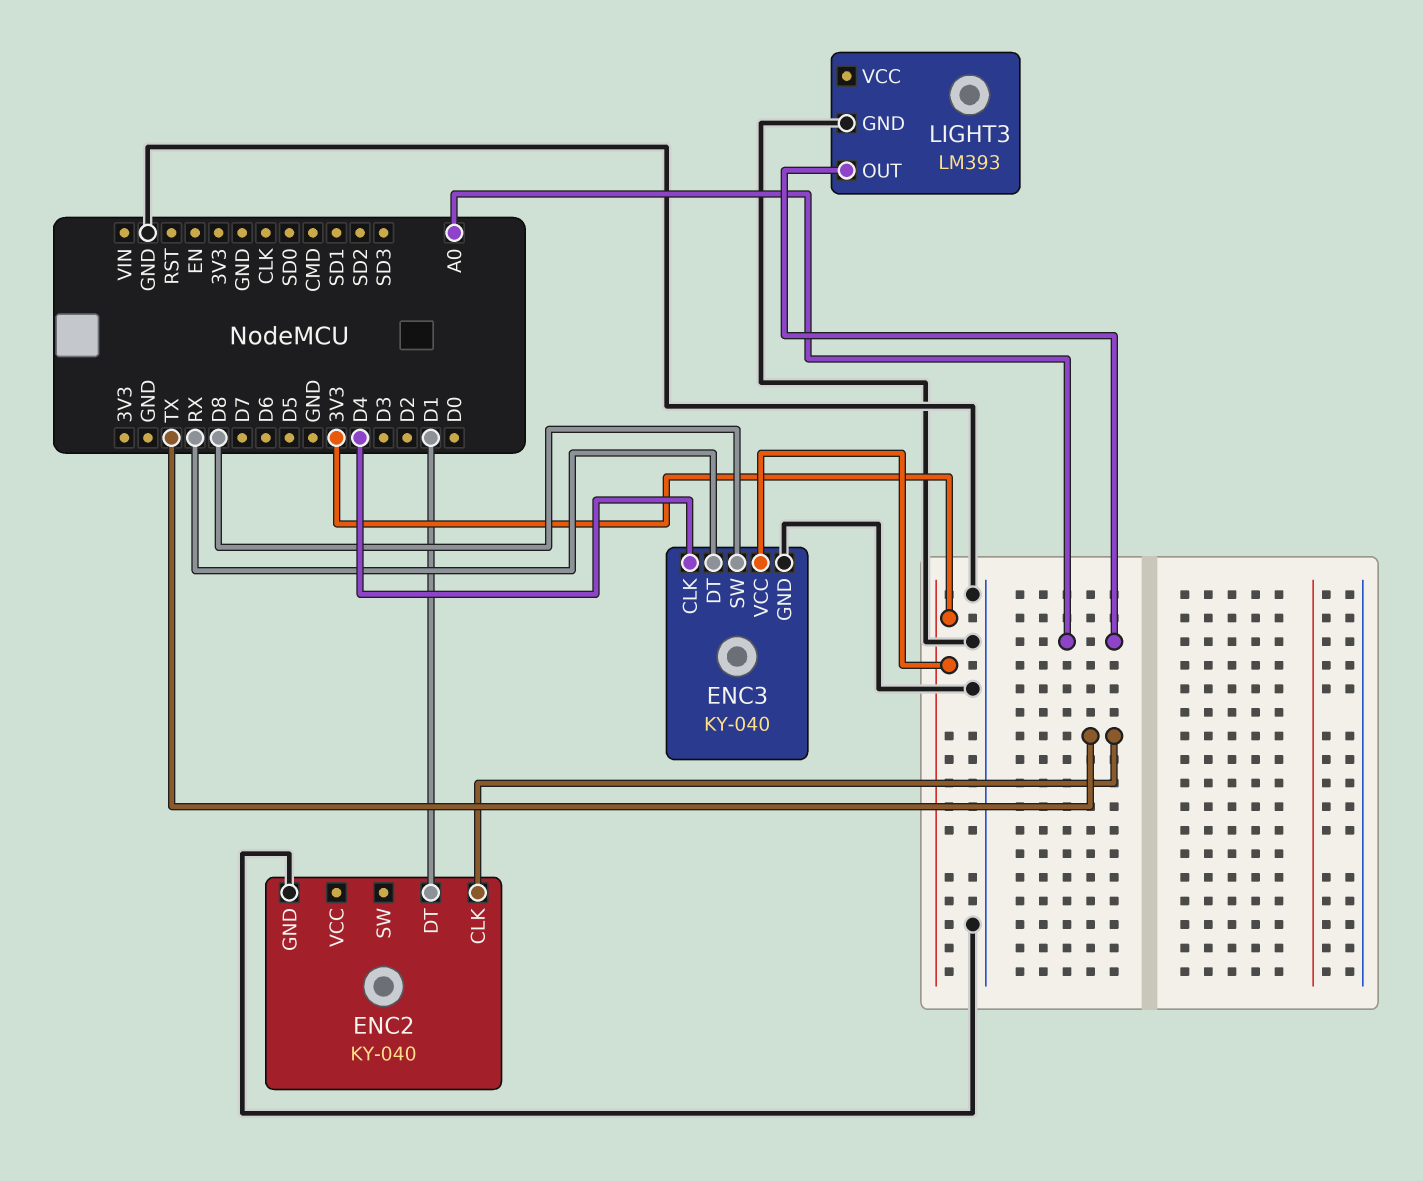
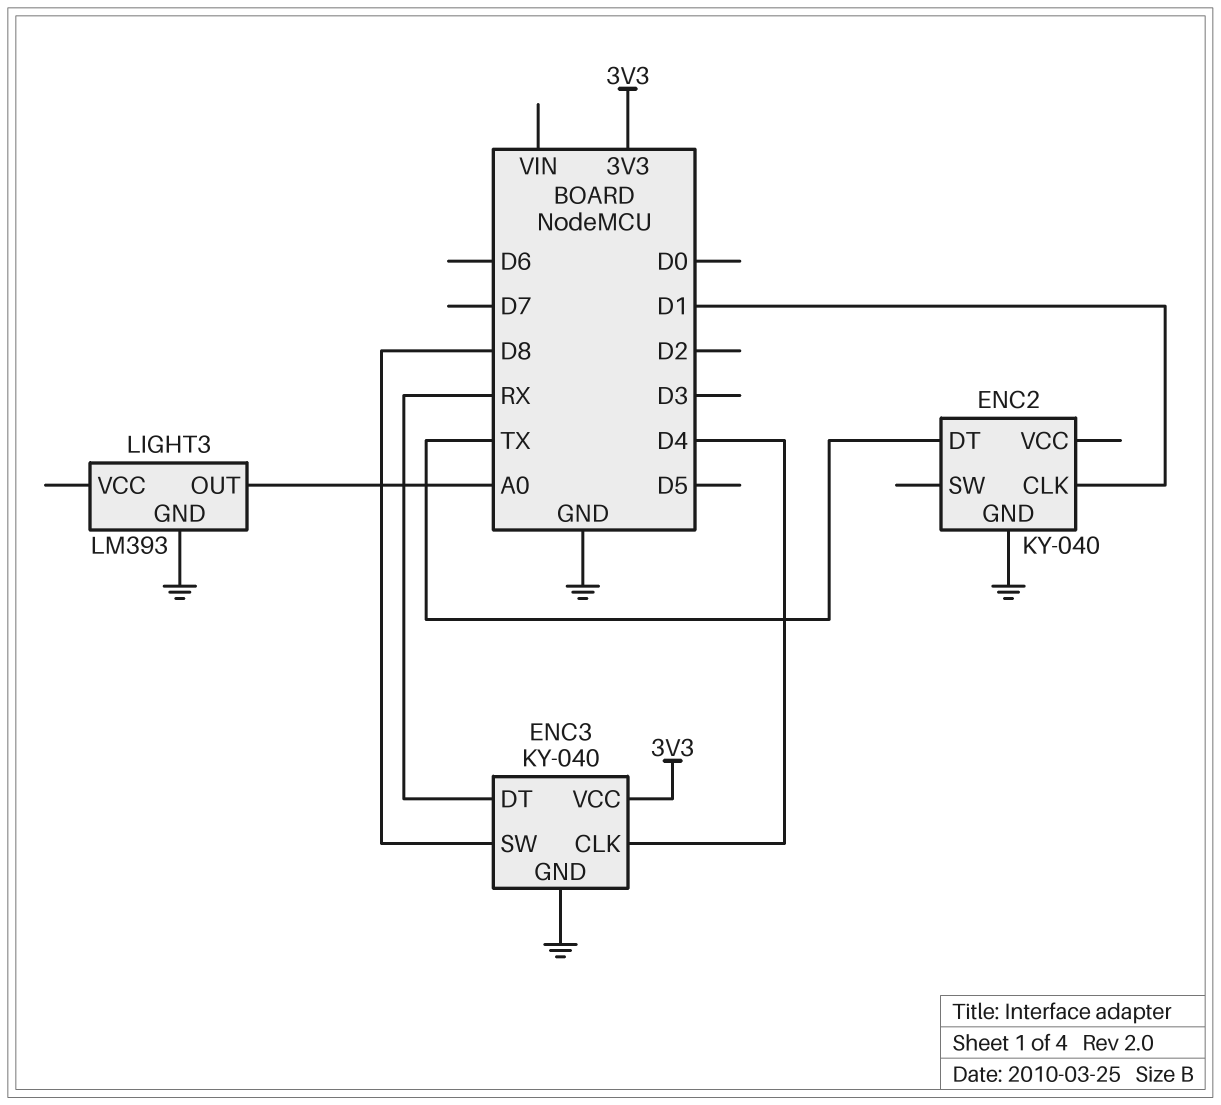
ENC2 pin CLK: TX -> D1
ENC2 pin DT: D1 -> TX

